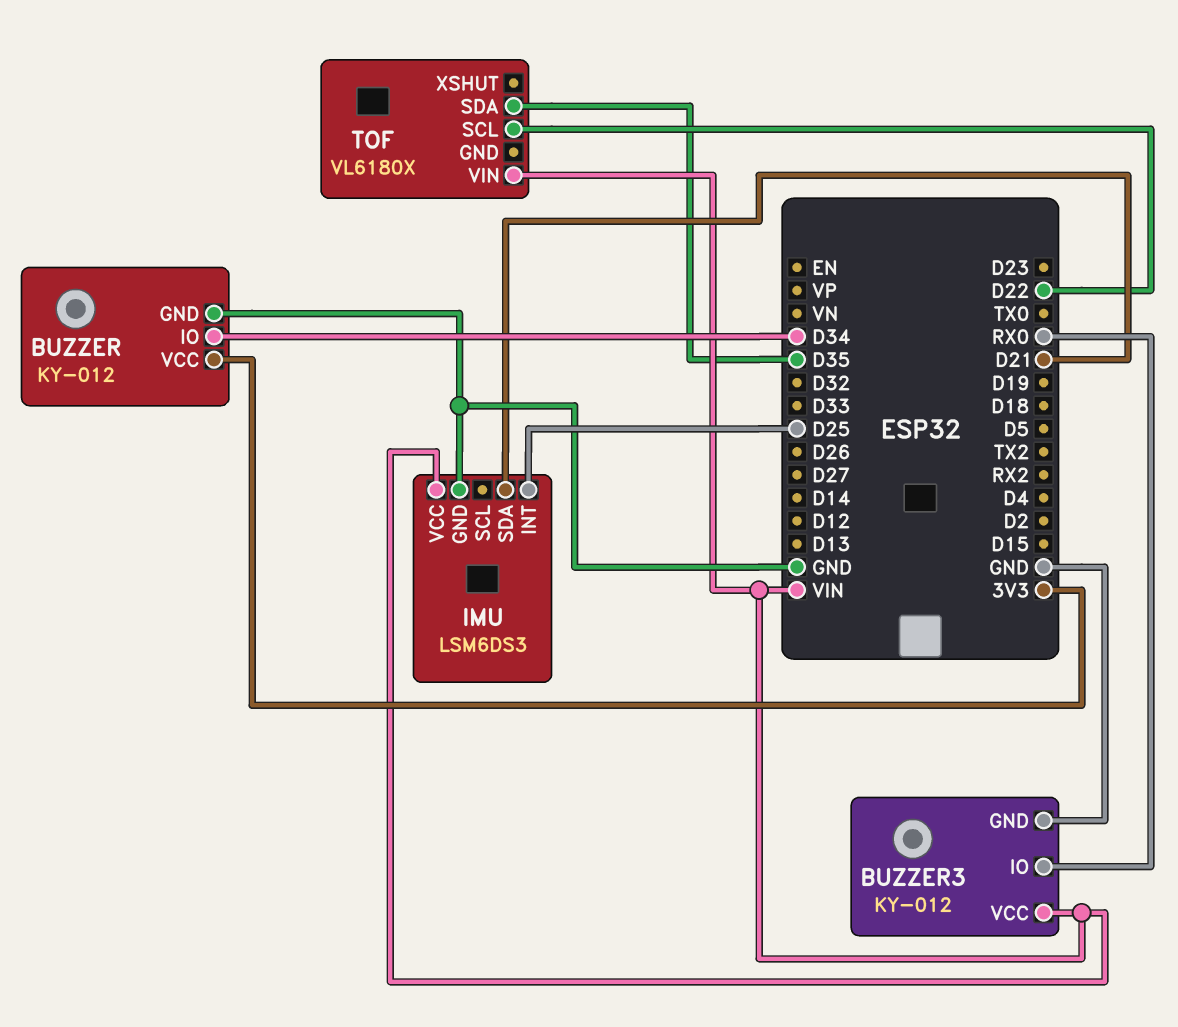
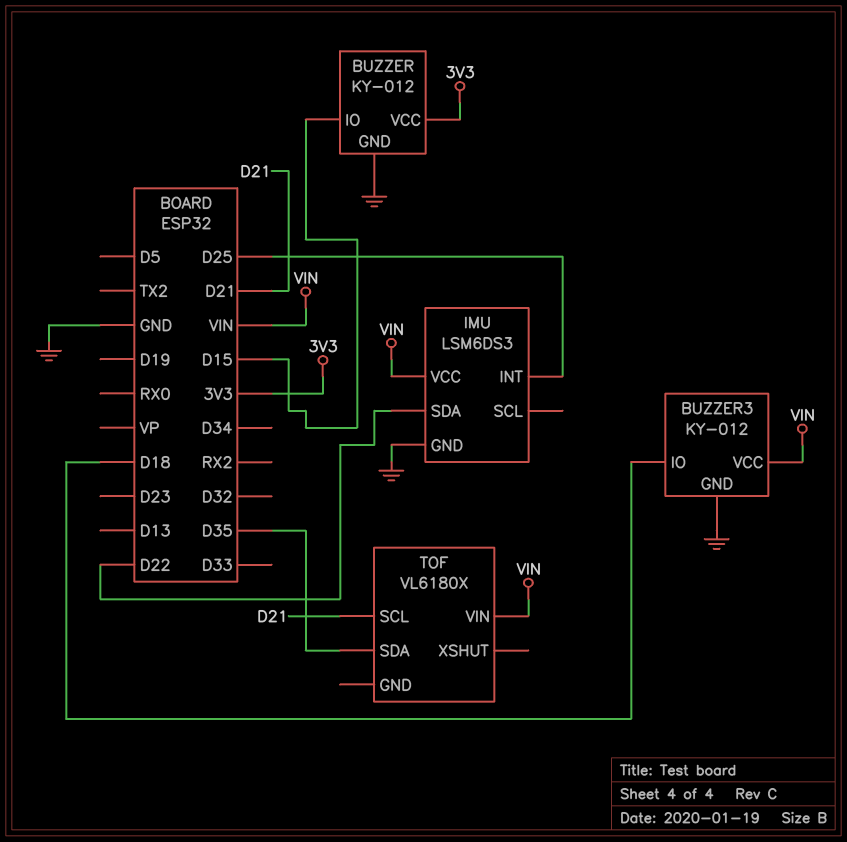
BUZZER pin IO: D34 -> D15
BUZZER3 pin IO: RX0 -> D18
IMU pin SDA: D21 -> D22
TOF pin SCL: D22 -> D21

